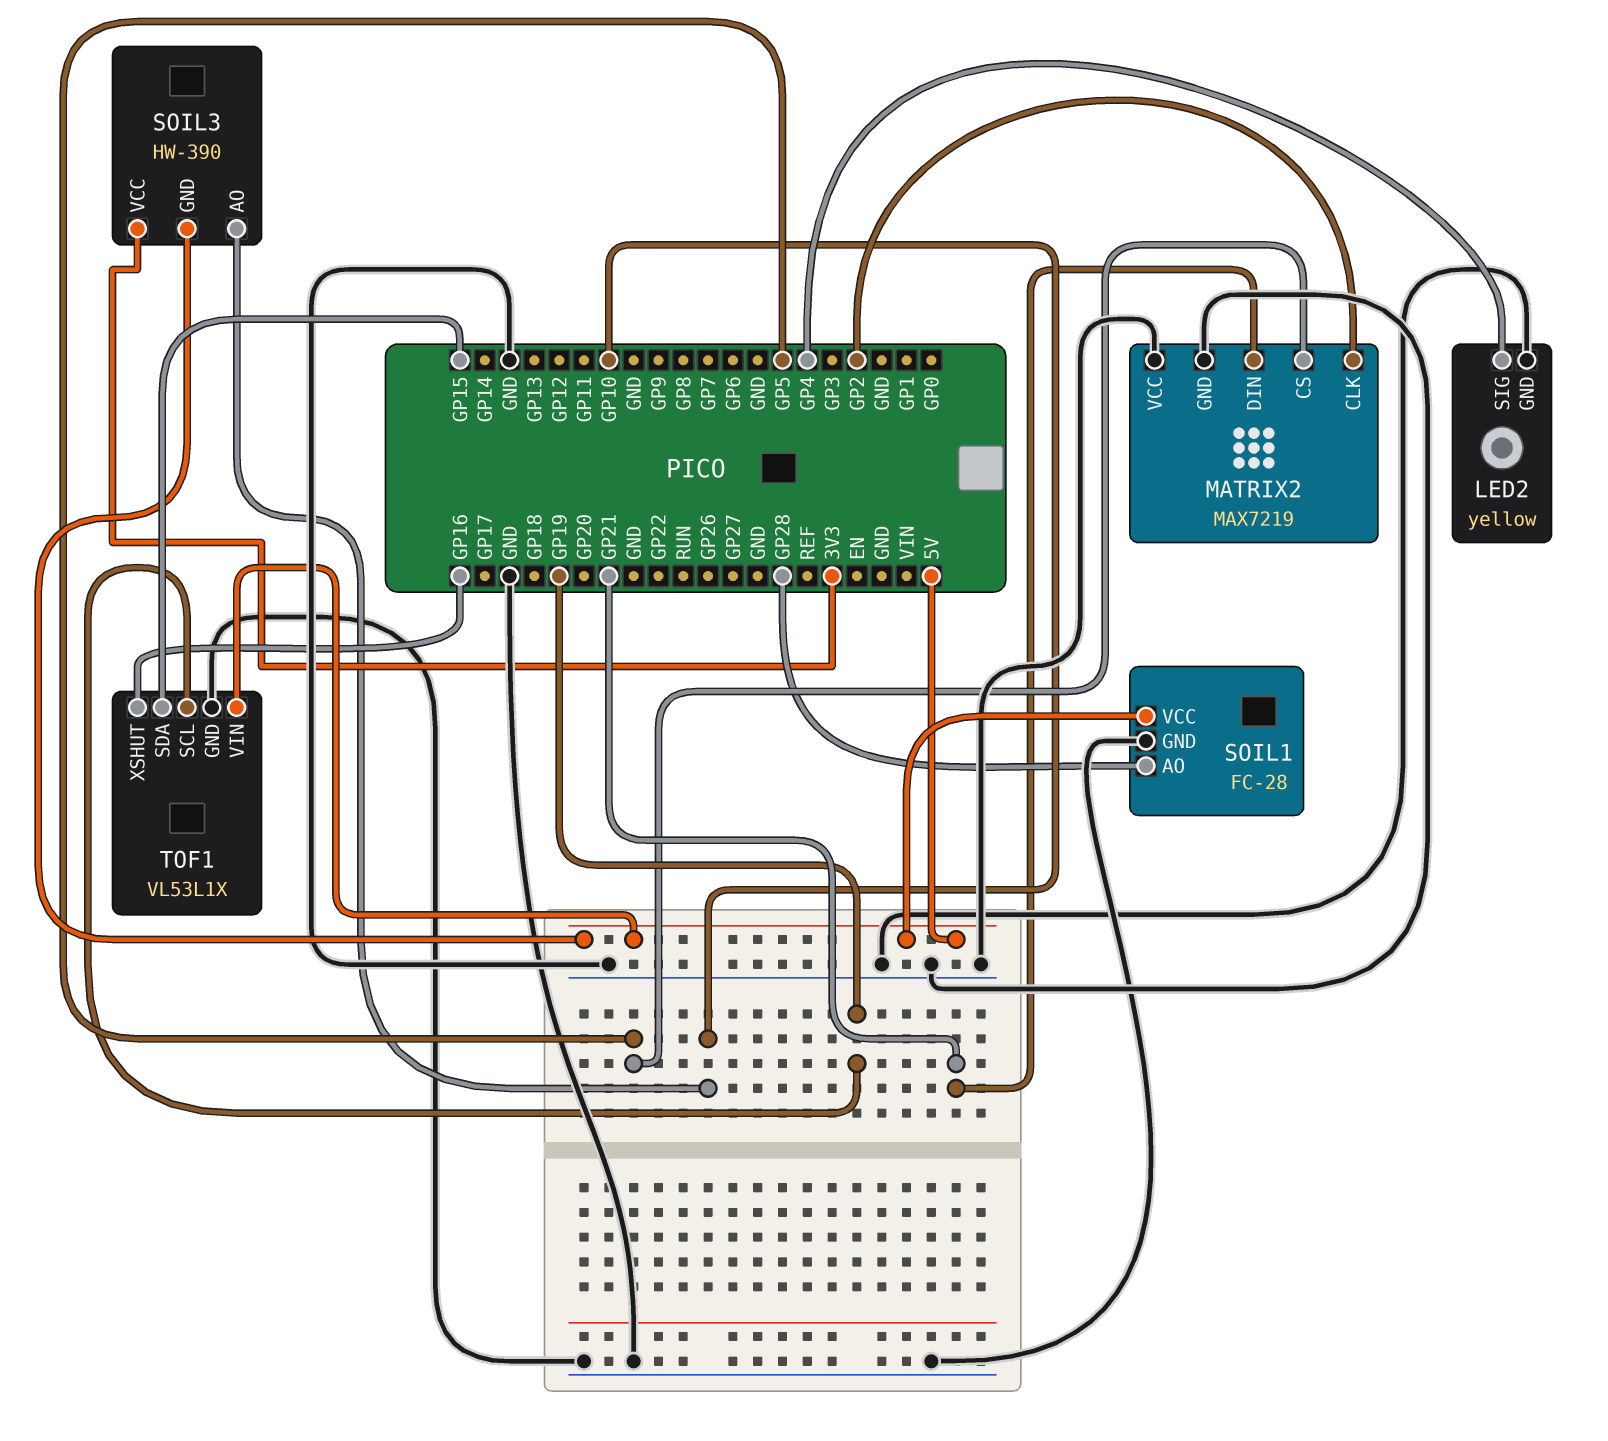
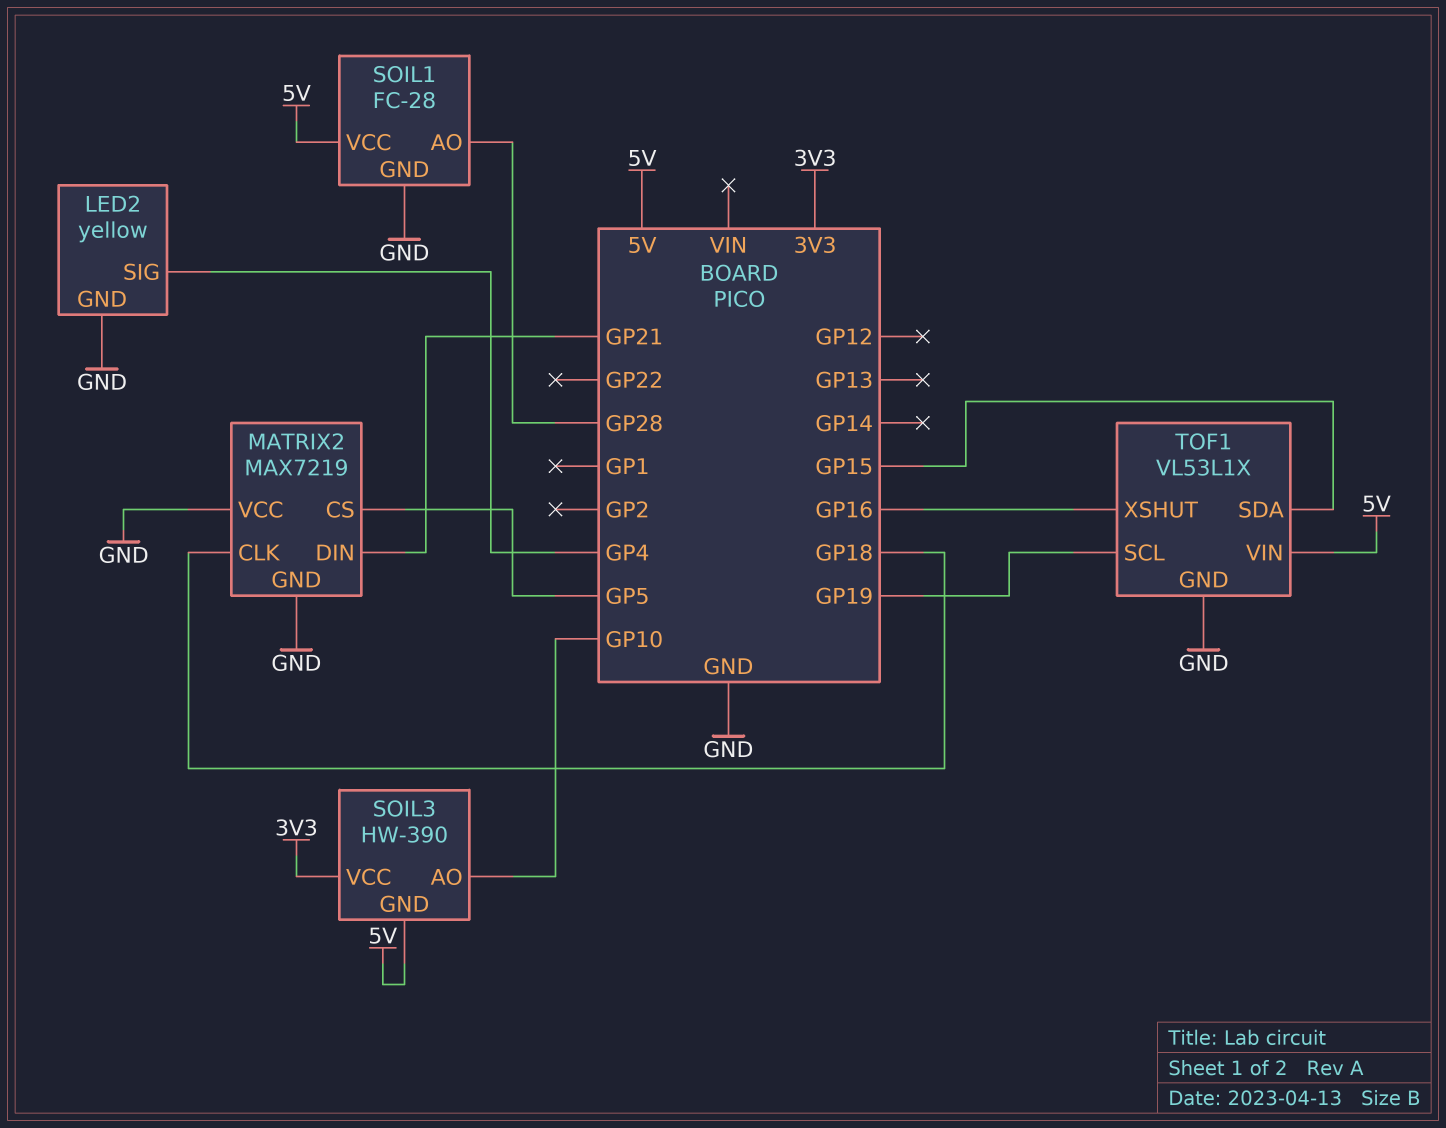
MATRIX2 pin CLK: GP2 -> GP18

